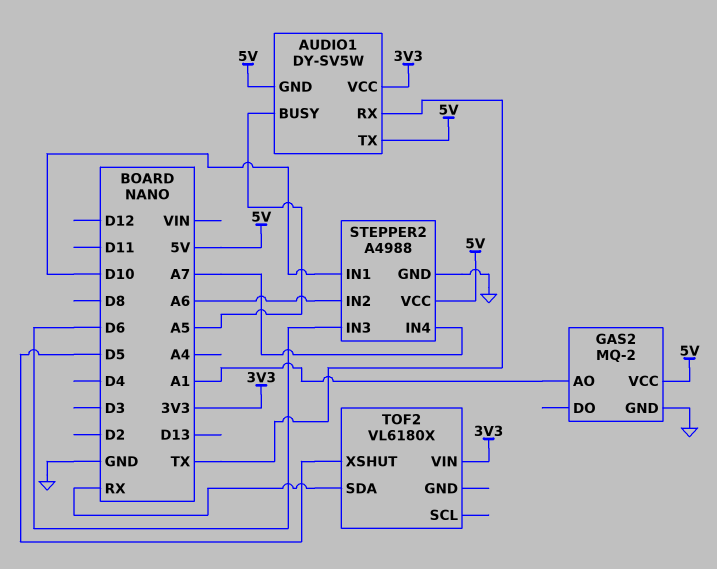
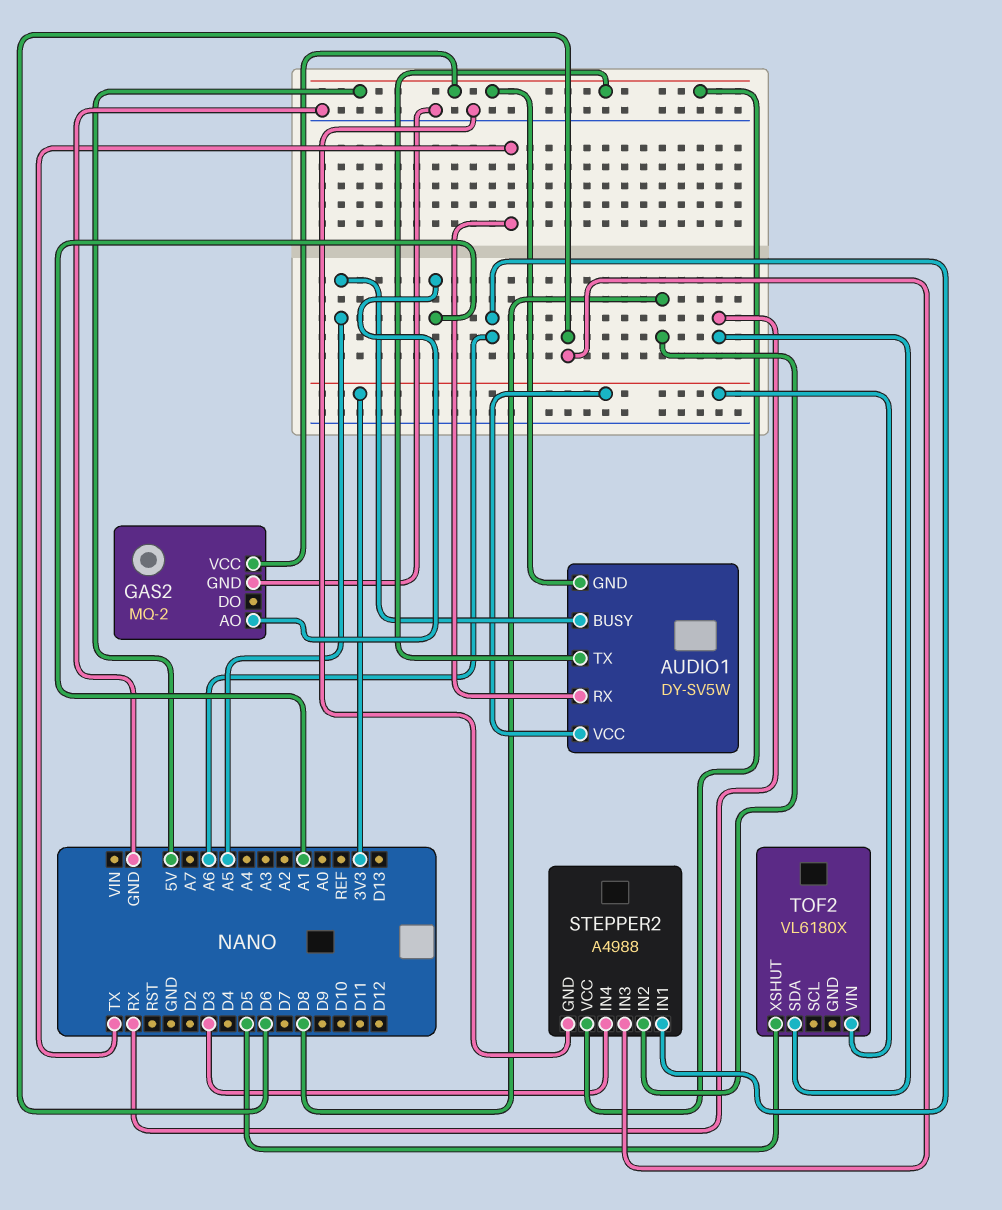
STEPPER2 pin IN1: D10 -> A6
STEPPER2 pin IN2: A6 -> D8
STEPPER2 pin IN4: A7 -> D3

